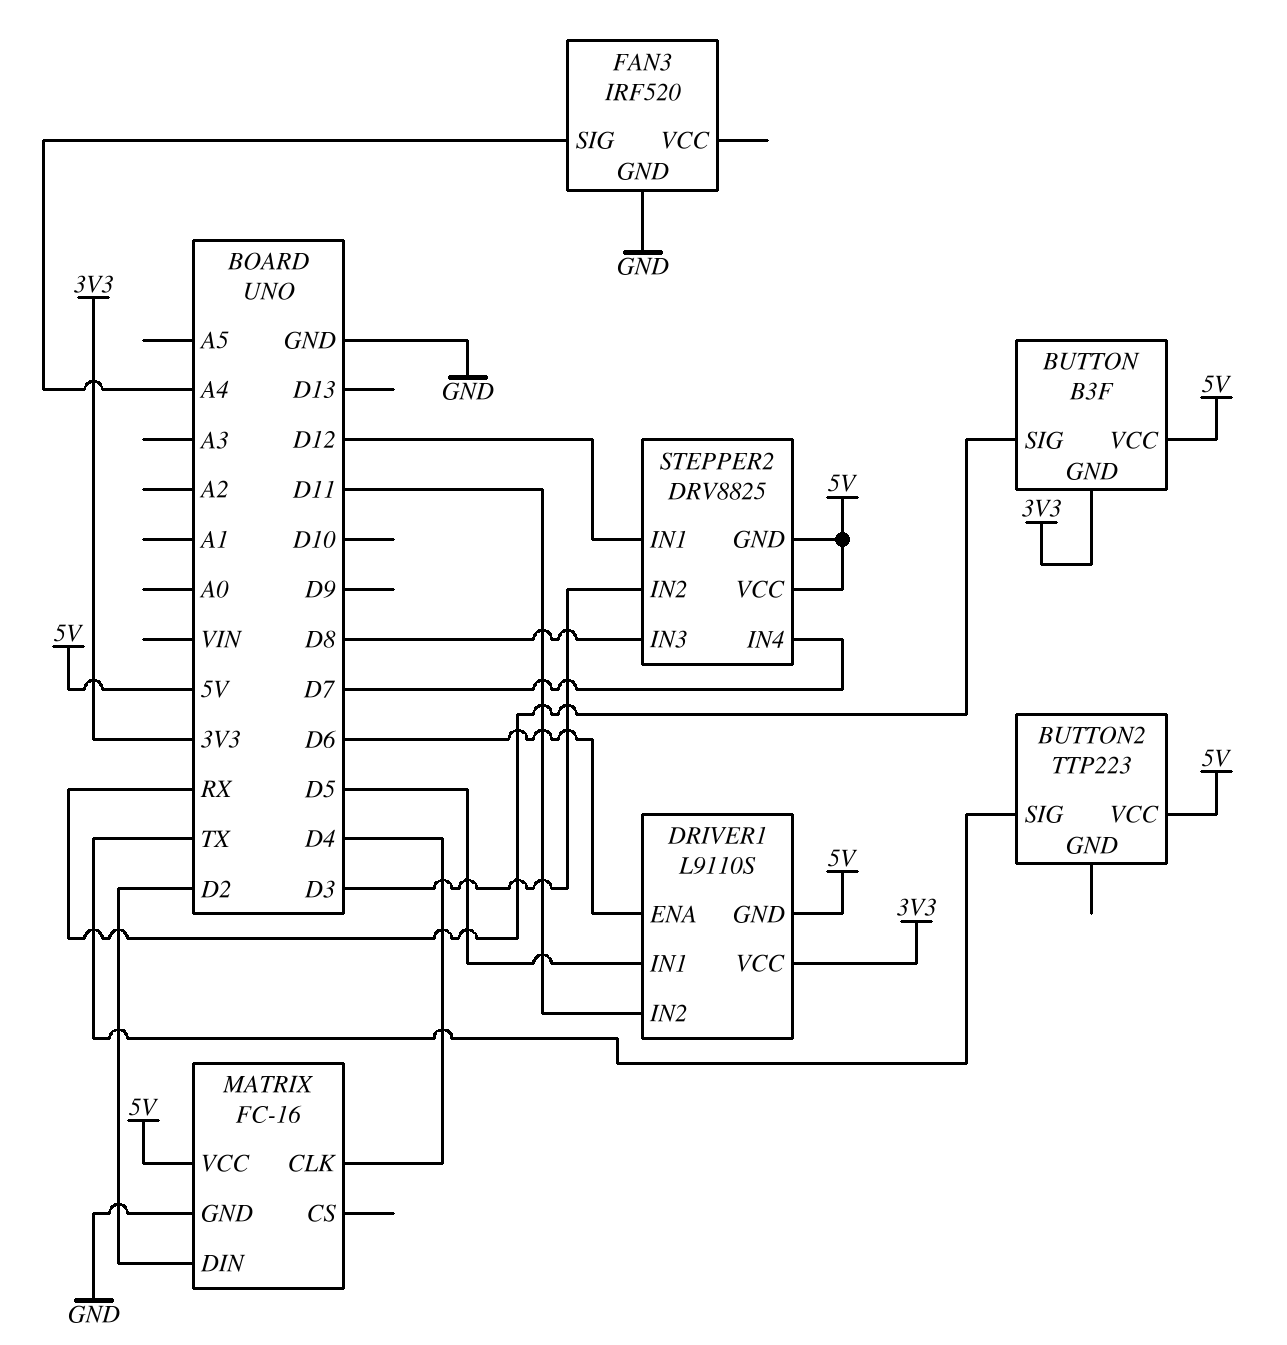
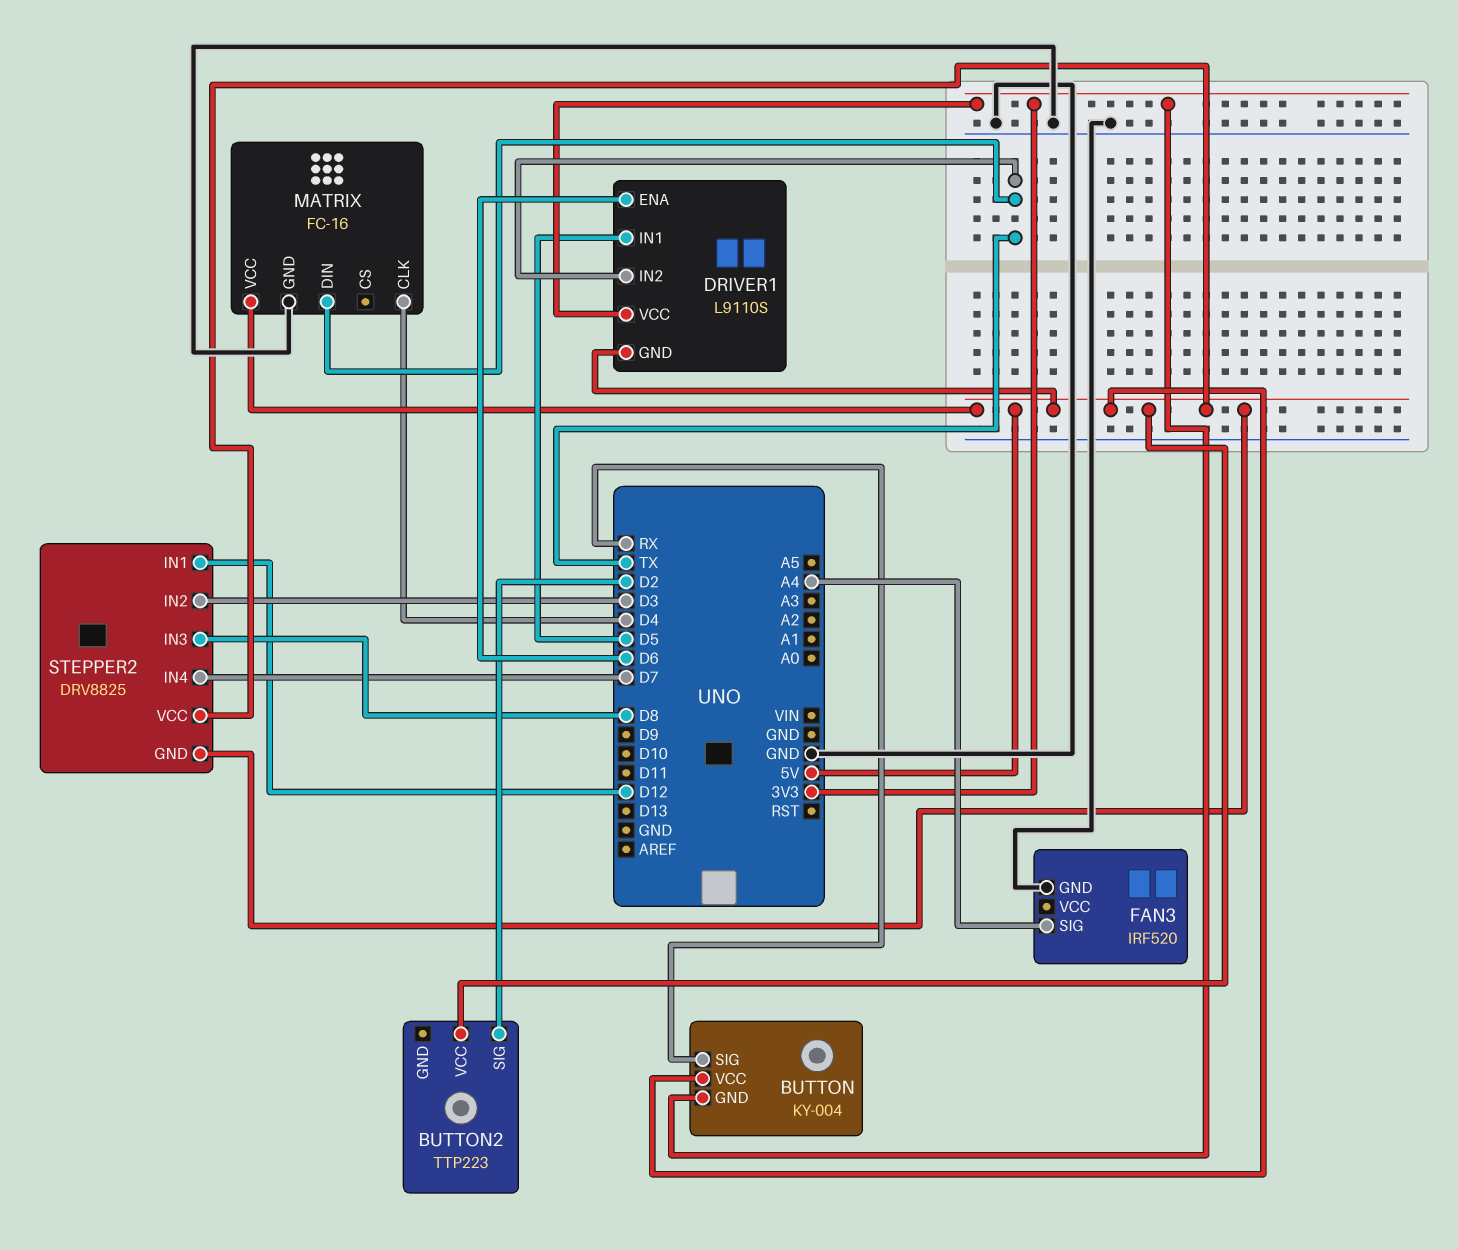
BUTTON: B3F -> KY-004
BUTTON2 pin SIG: TX -> D2
DRIVER1 pin IN2: D11 -> TX
MATRIX pin DIN: D2 -> TX

